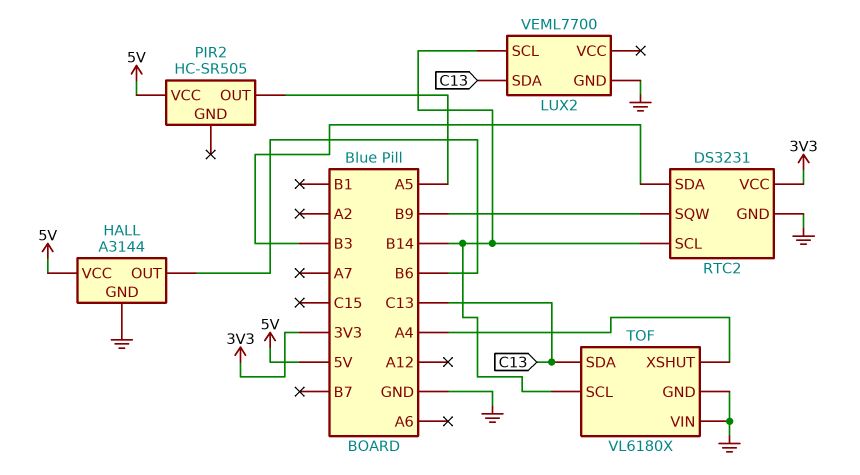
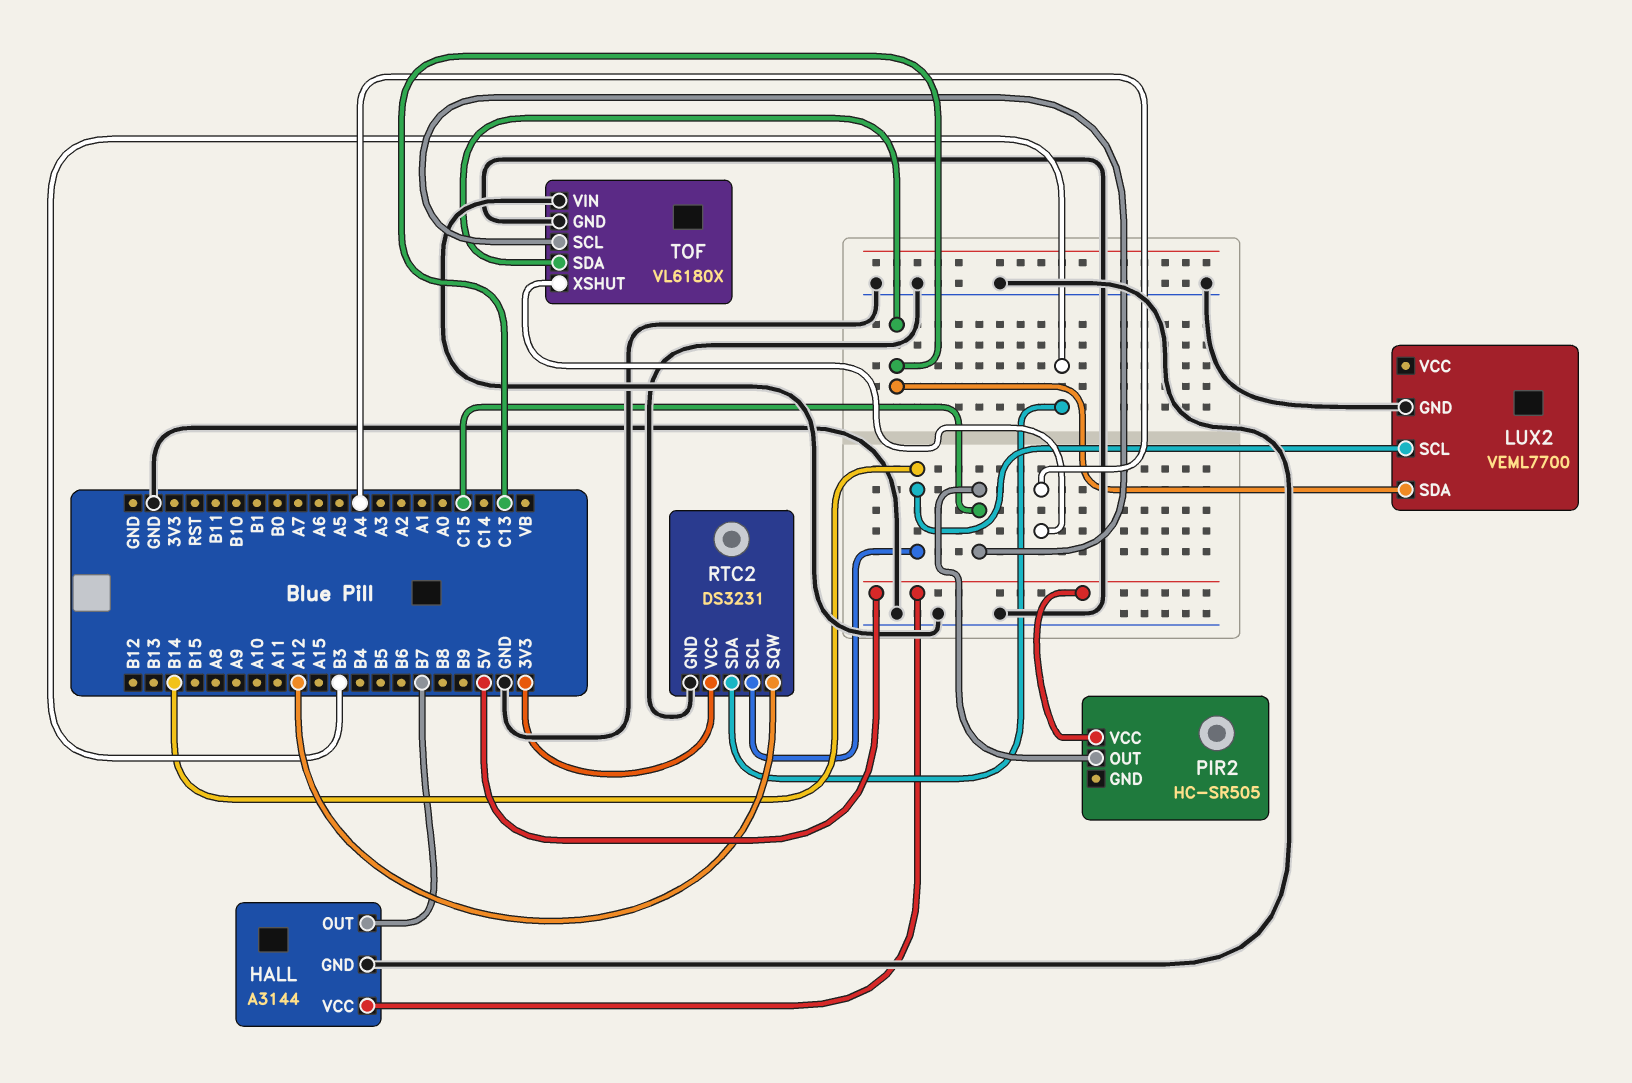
HALL pin OUT: B6 -> B7
PIR2 pin OUT: A5 -> C15
RTC2 pin SQW: B9 -> A12
TOF pin SCL: B14 -> C15

